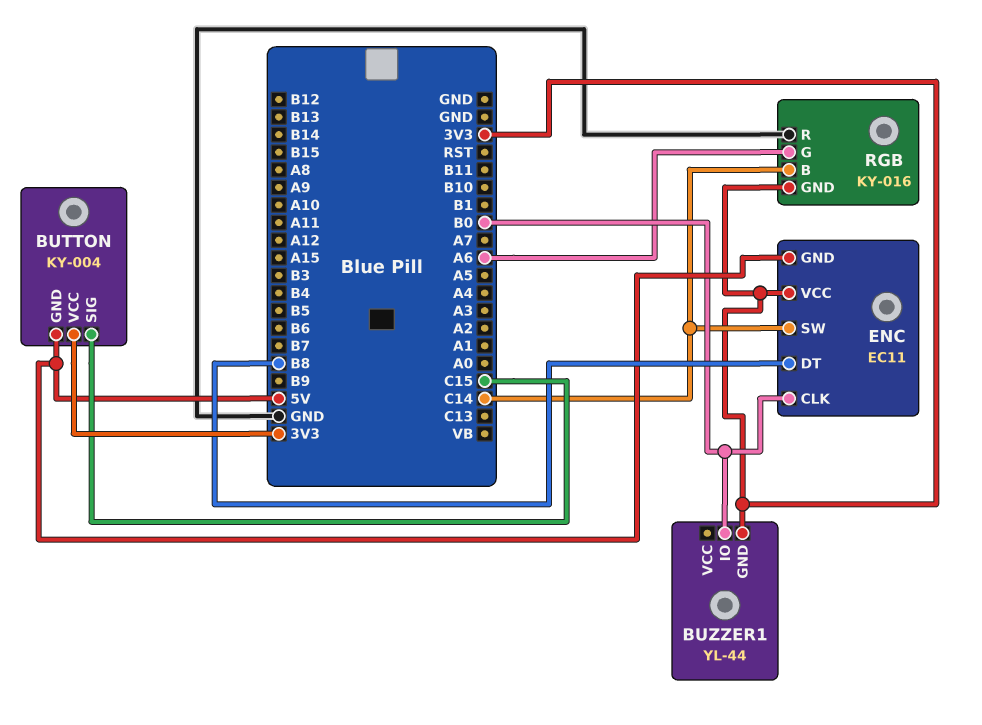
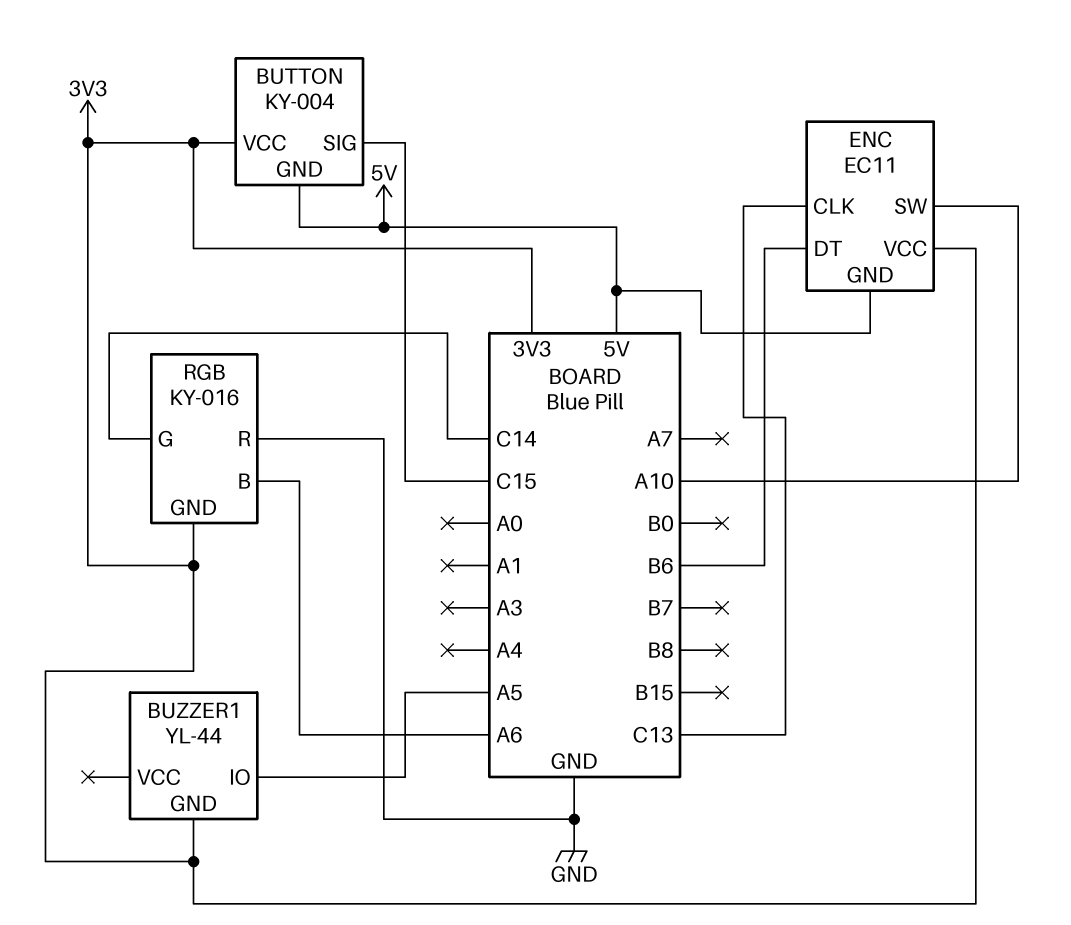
BUZZER1 pin IO: B0 -> A5
ENC pin CLK: B0 -> C13
ENC pin DT: B8 -> B6
ENC pin SW: C14 -> A10
RGB pin B: C14 -> A6
RGB pin G: A6 -> C14

